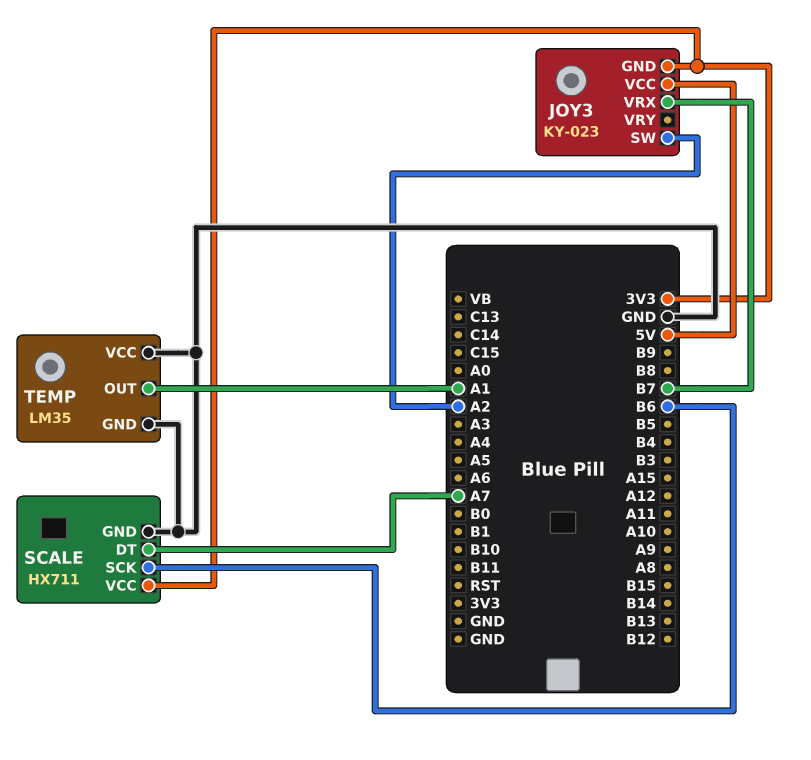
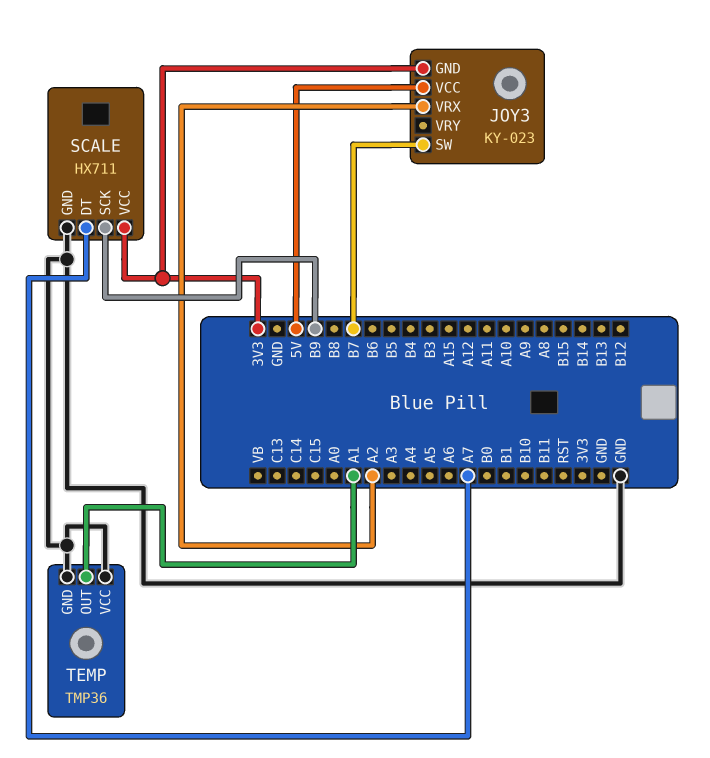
JOY3 pin SW: A2 -> B7
JOY3 pin VRX: B7 -> A2
SCALE pin SCK: B6 -> B9
TEMP: LM35 -> TMP36

